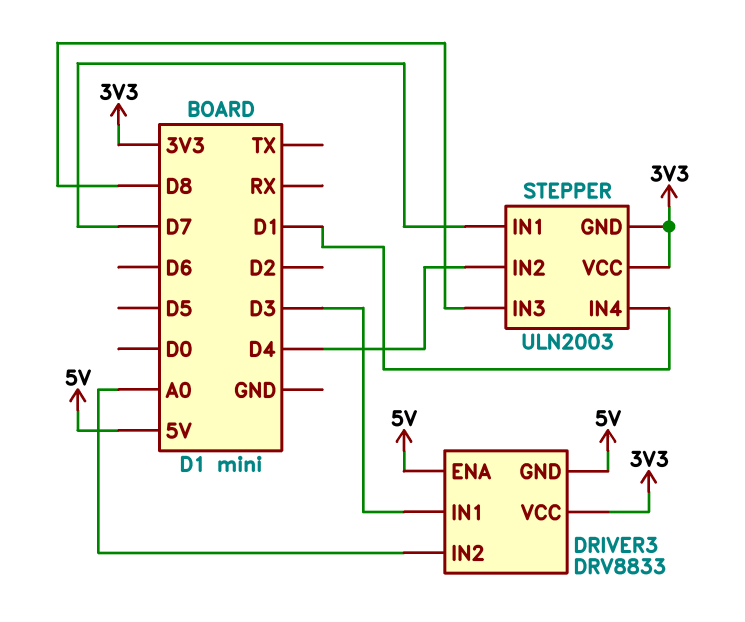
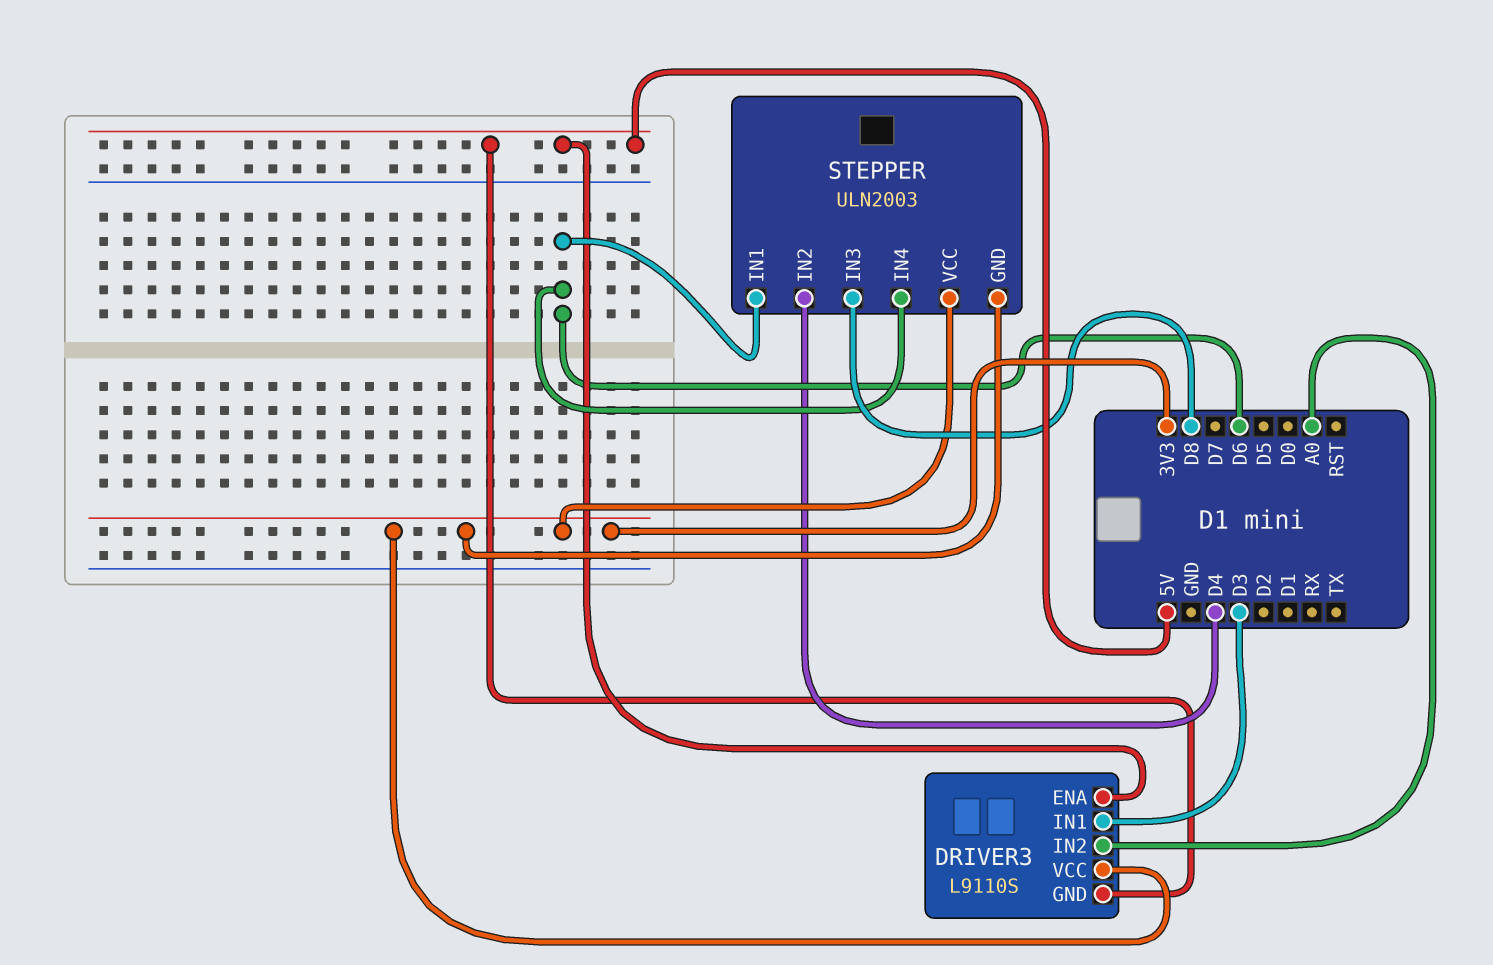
DRIVER3: DRV8833 -> L9110S
STEPPER pin IN1: D7 -> D6
STEPPER pin IN4: D1 -> D6

